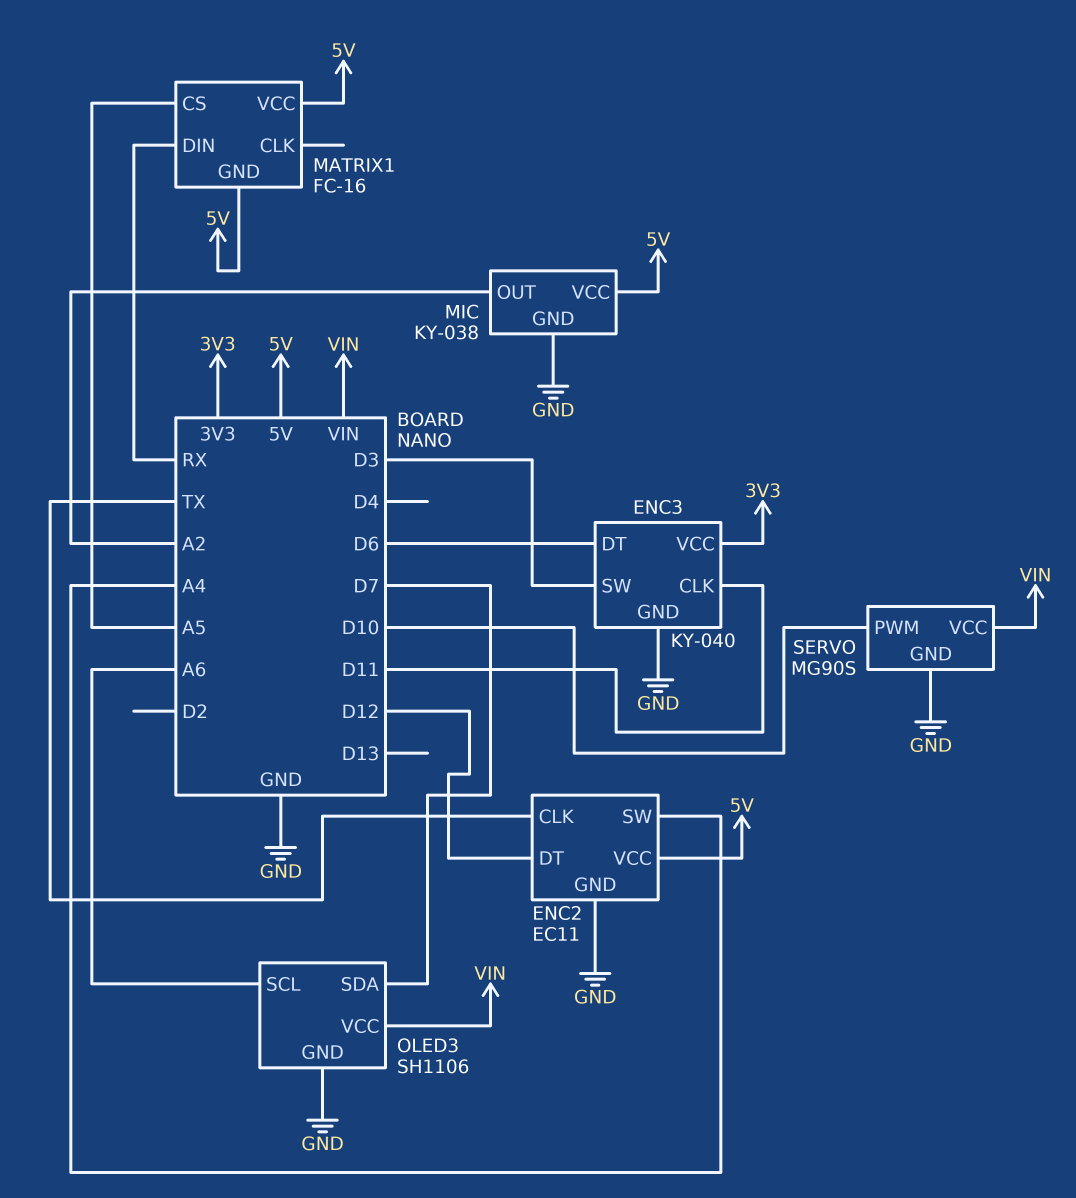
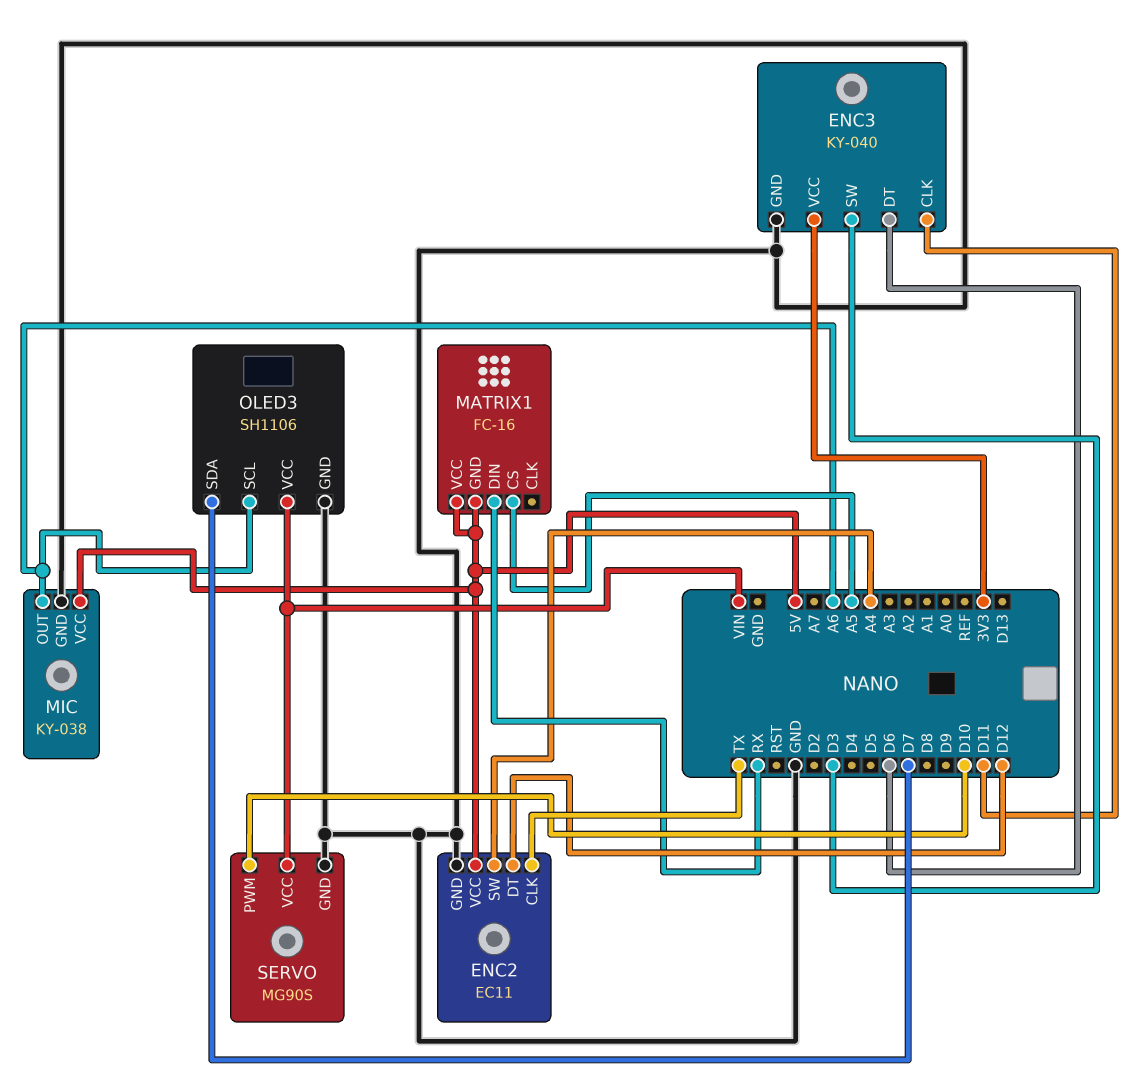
MIC pin OUT: A2 -> A6

